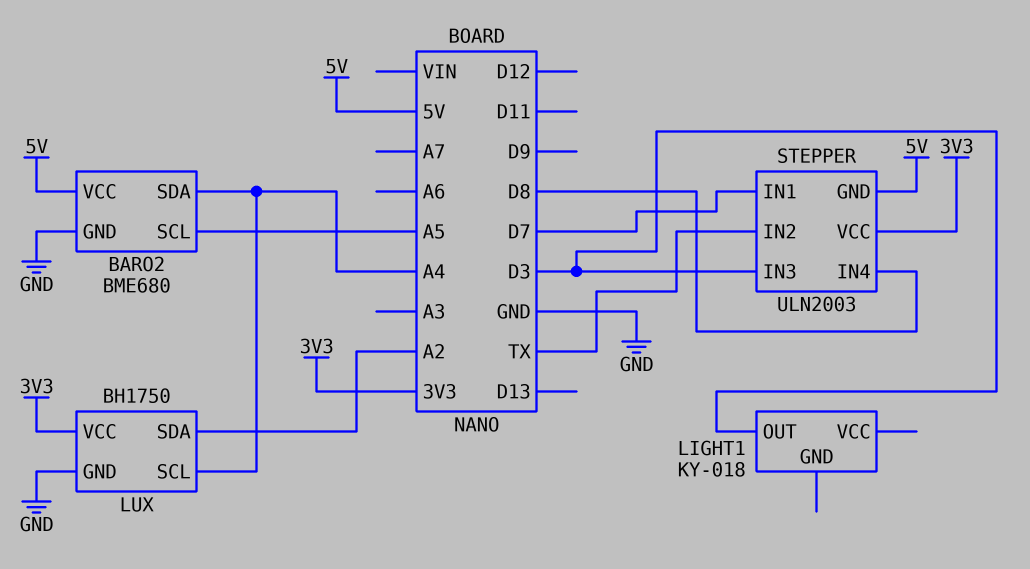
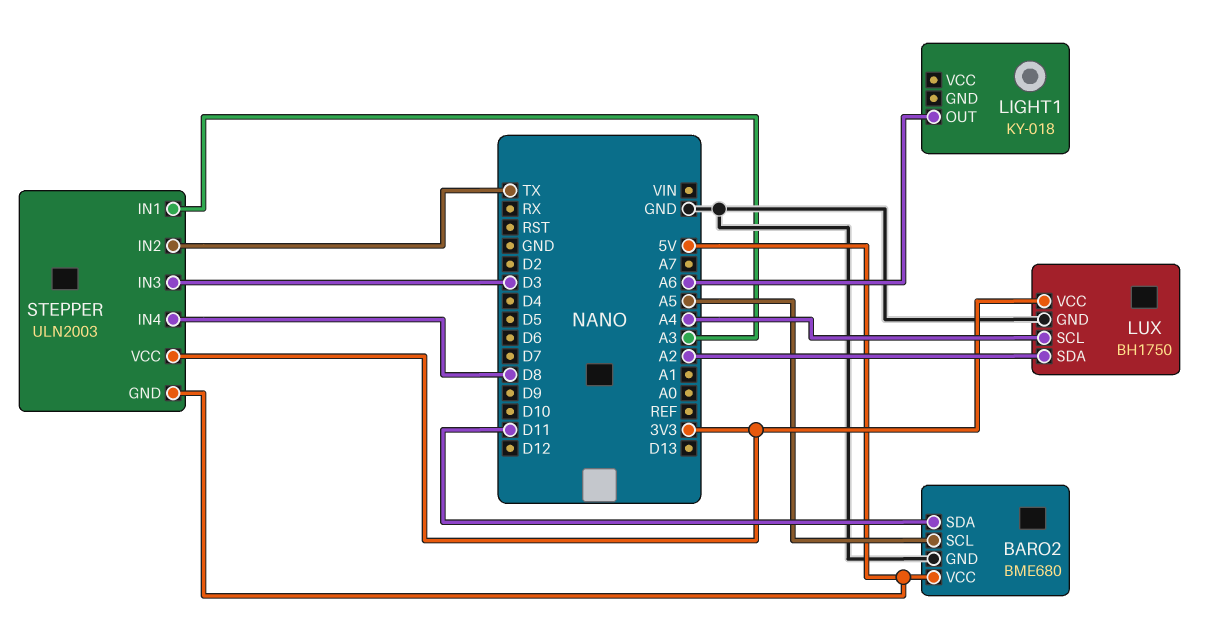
BARO2 pin SDA: A4 -> D11
LIGHT1 pin OUT: D3 -> A6
STEPPER pin IN1: D7 -> A3

